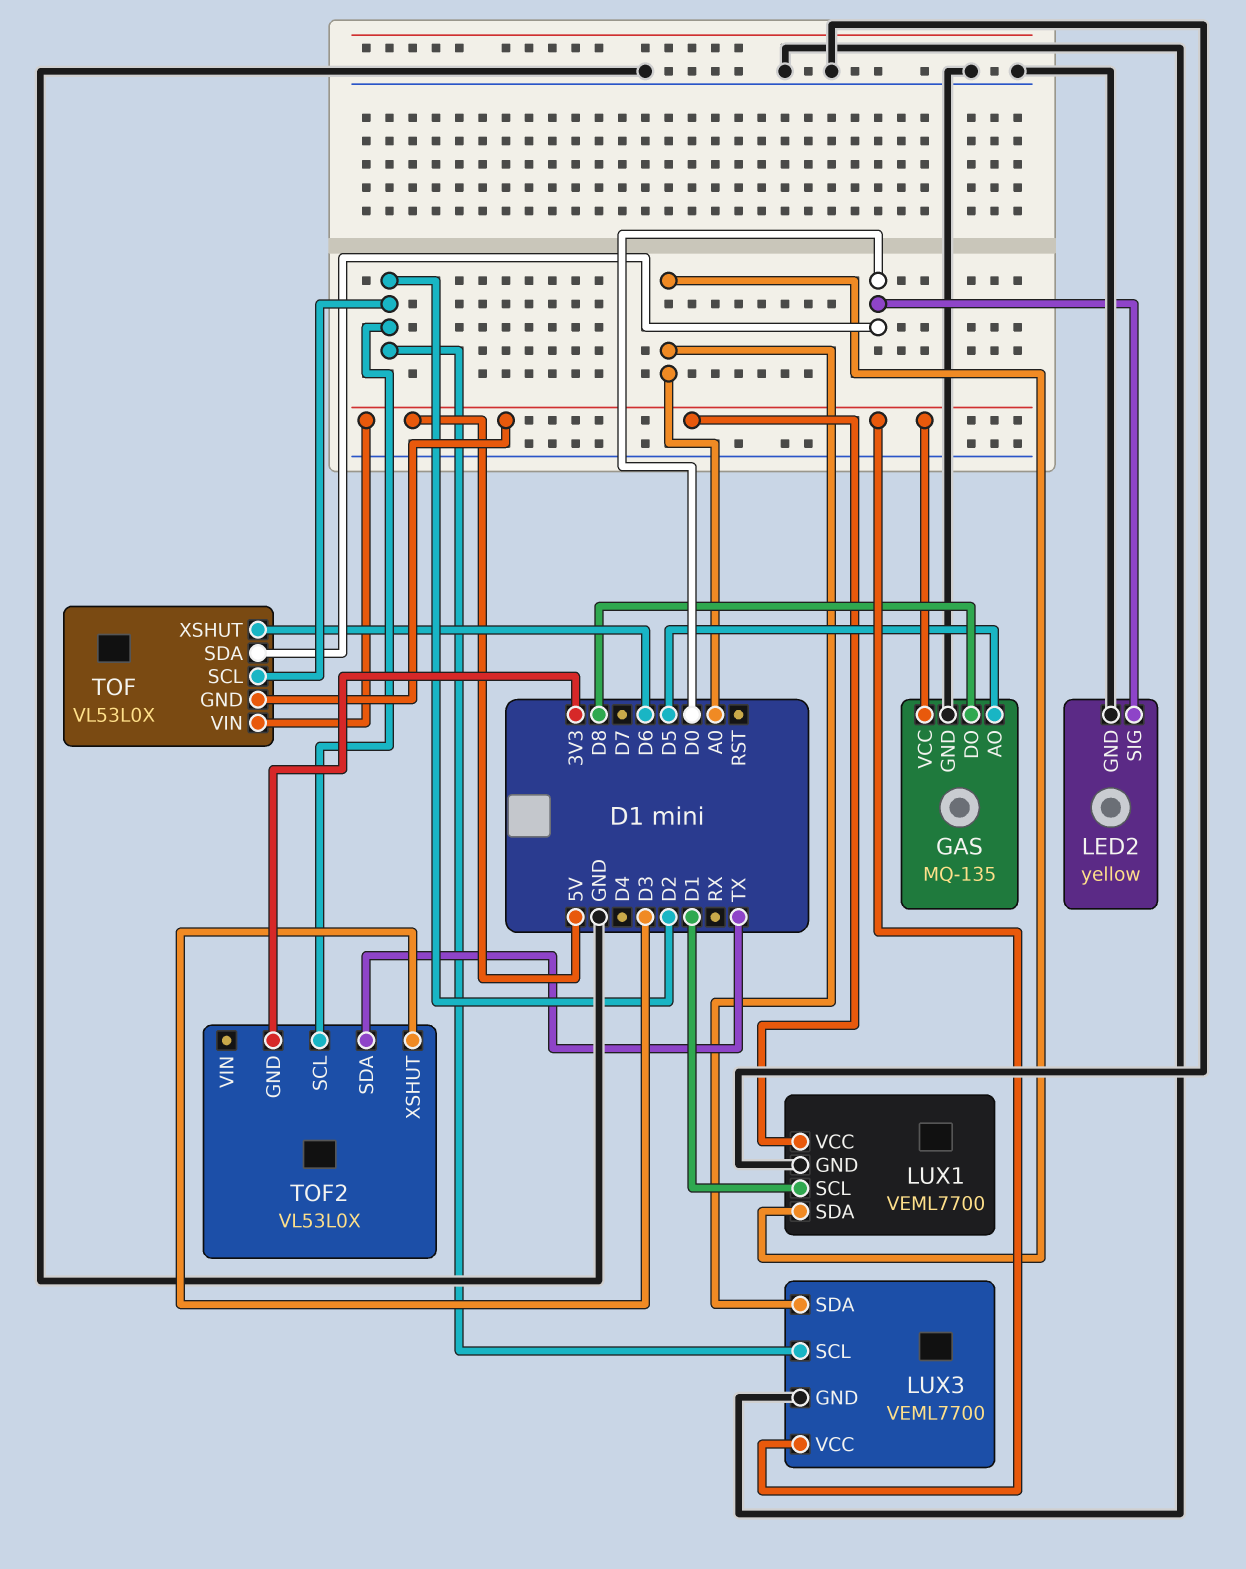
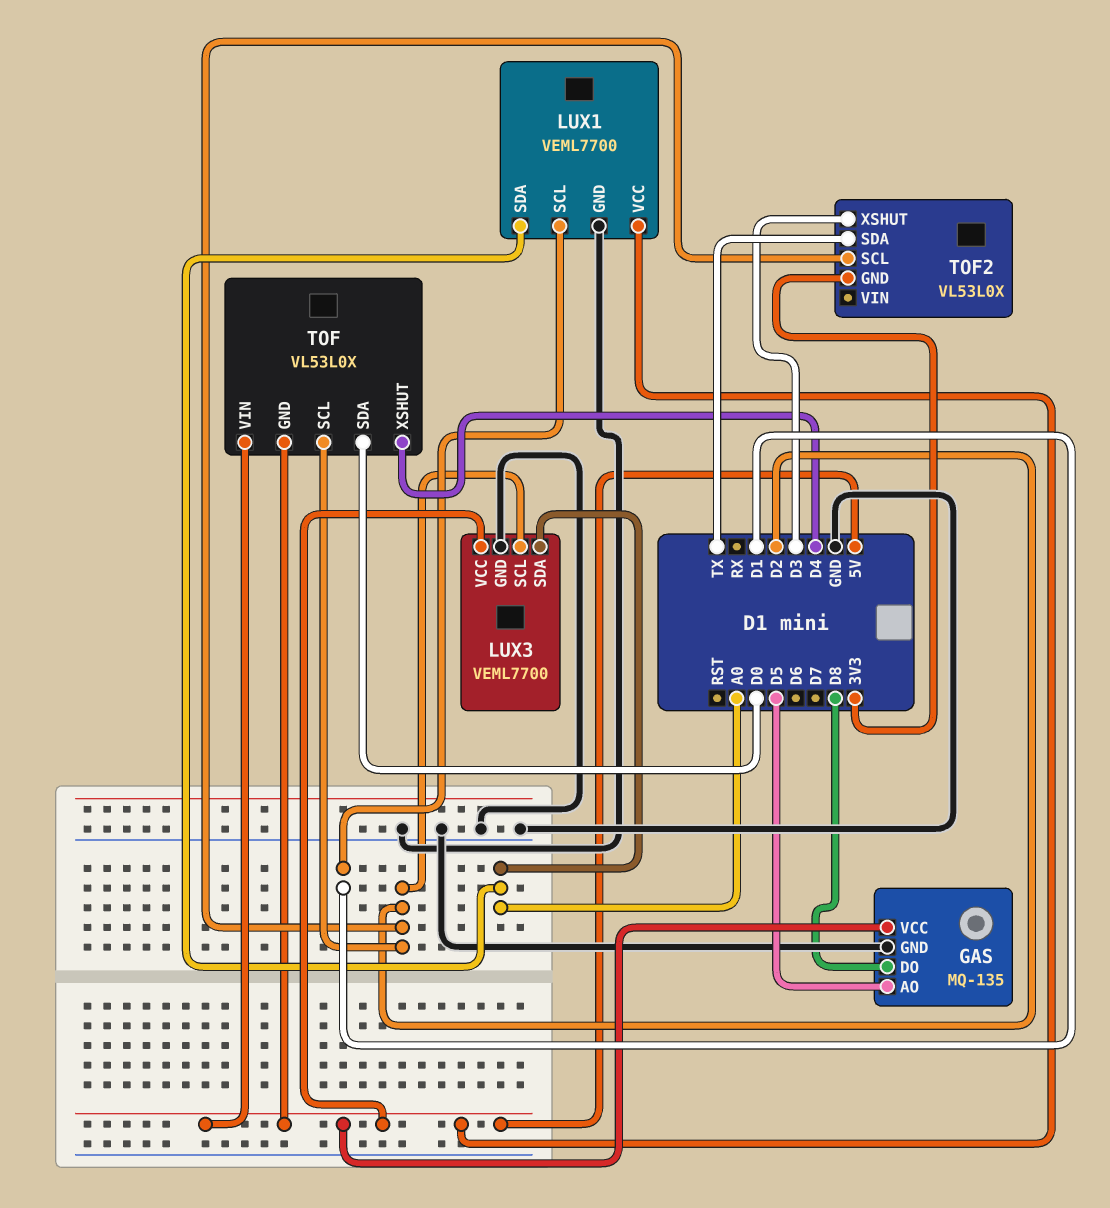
LED2: yellow -> none
LED2 pin GND: GND -> none
LED2 pin SIG: D0 -> none
TOF pin XSHUT: D6 -> D4

